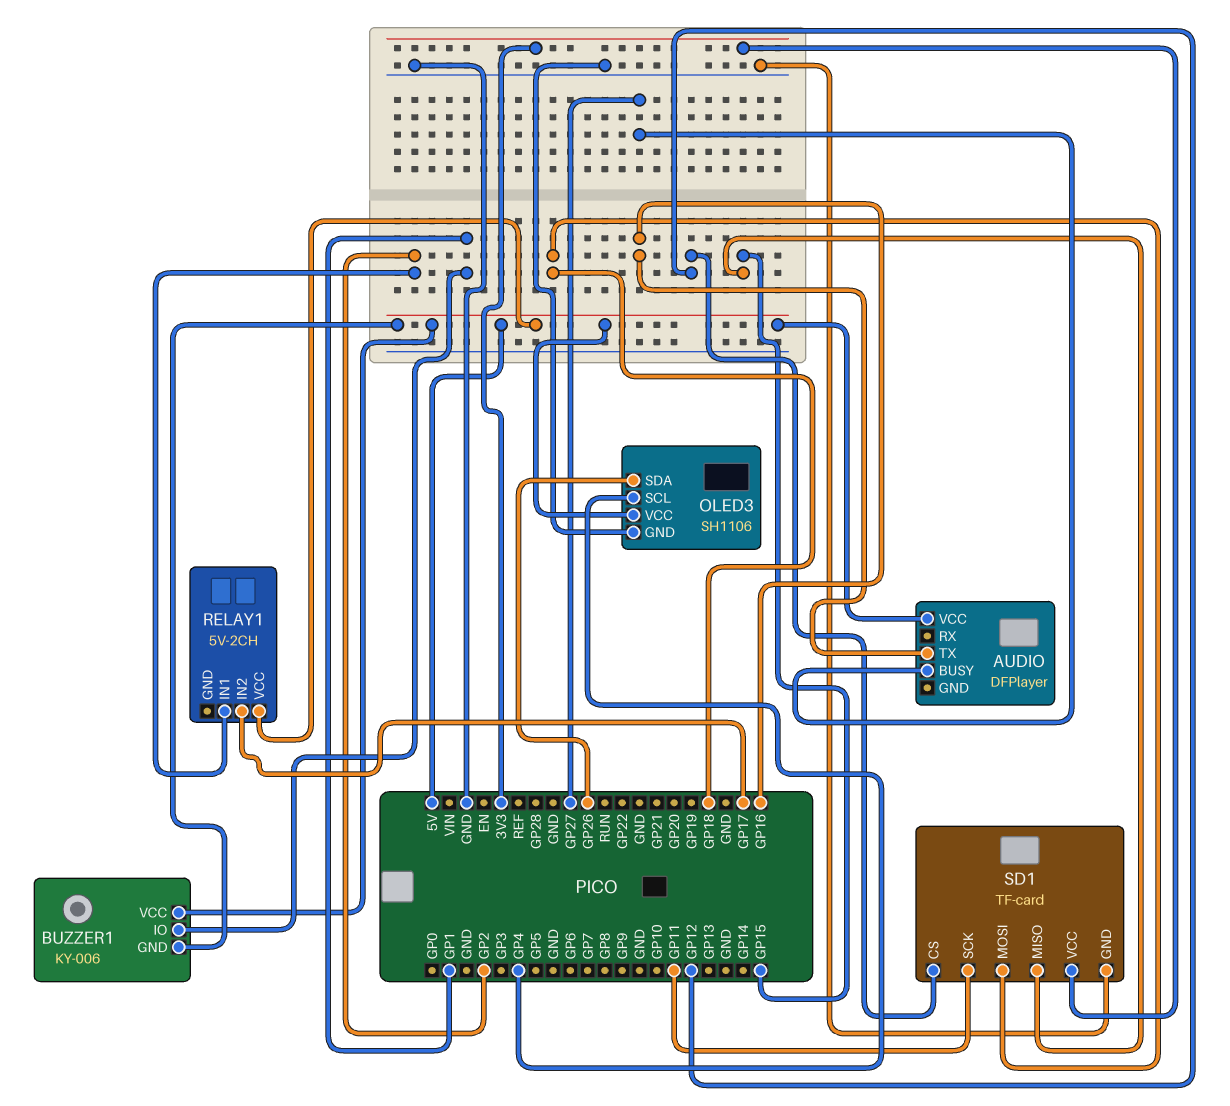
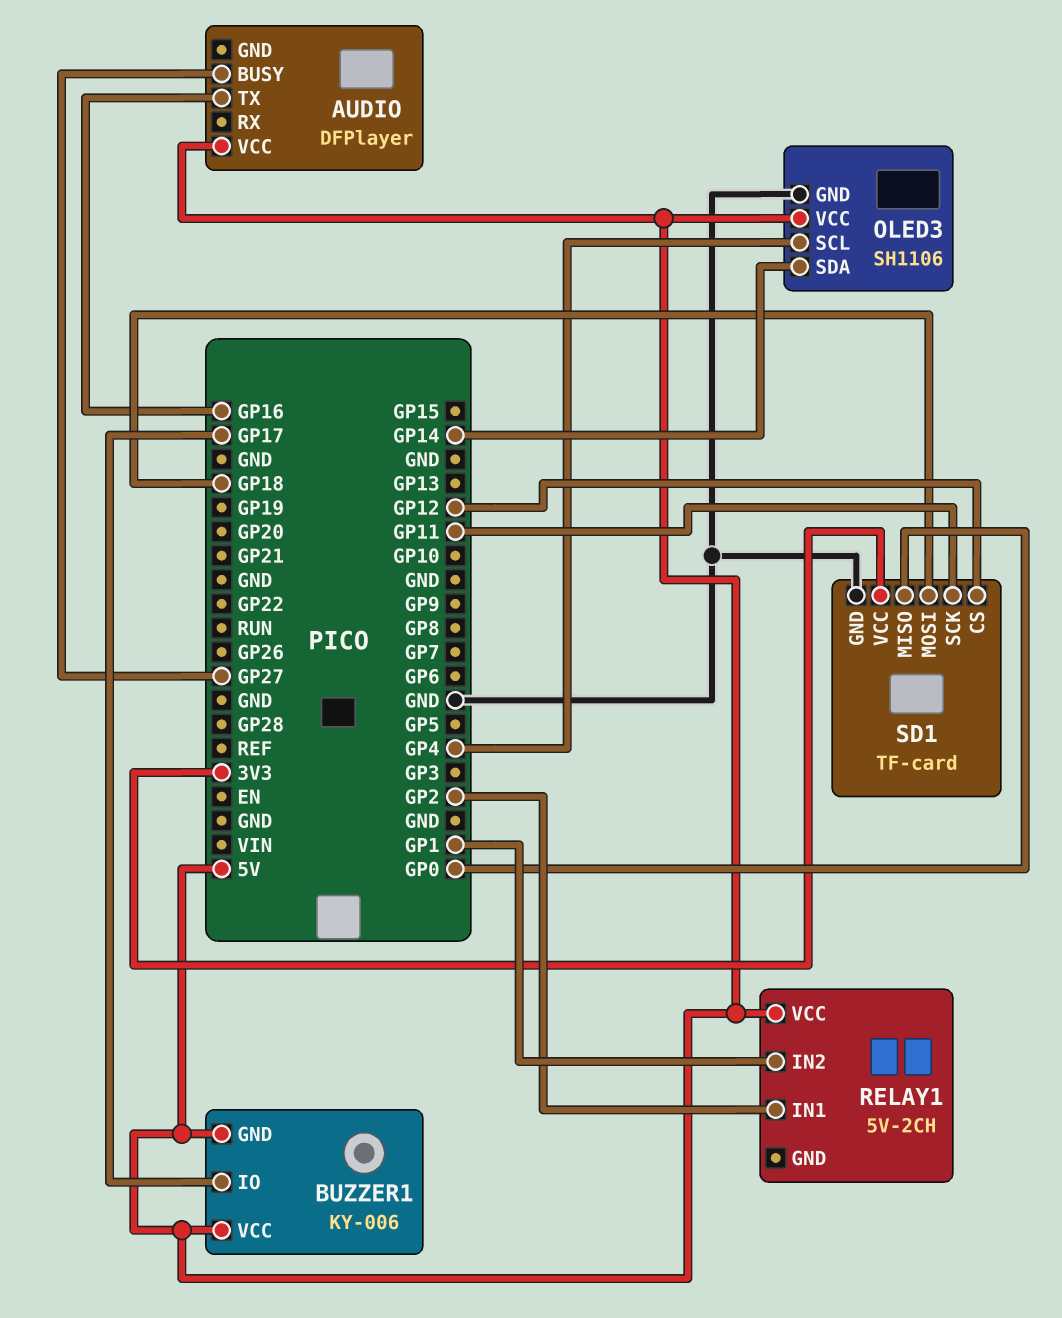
BUZZER1 pin IO: GP1 -> GP17
OLED3 pin SDA: GP26 -> GP14
RELAY1 pin IN2: GP17 -> GP1
SD1 pin MISO: GP15 -> GP0

